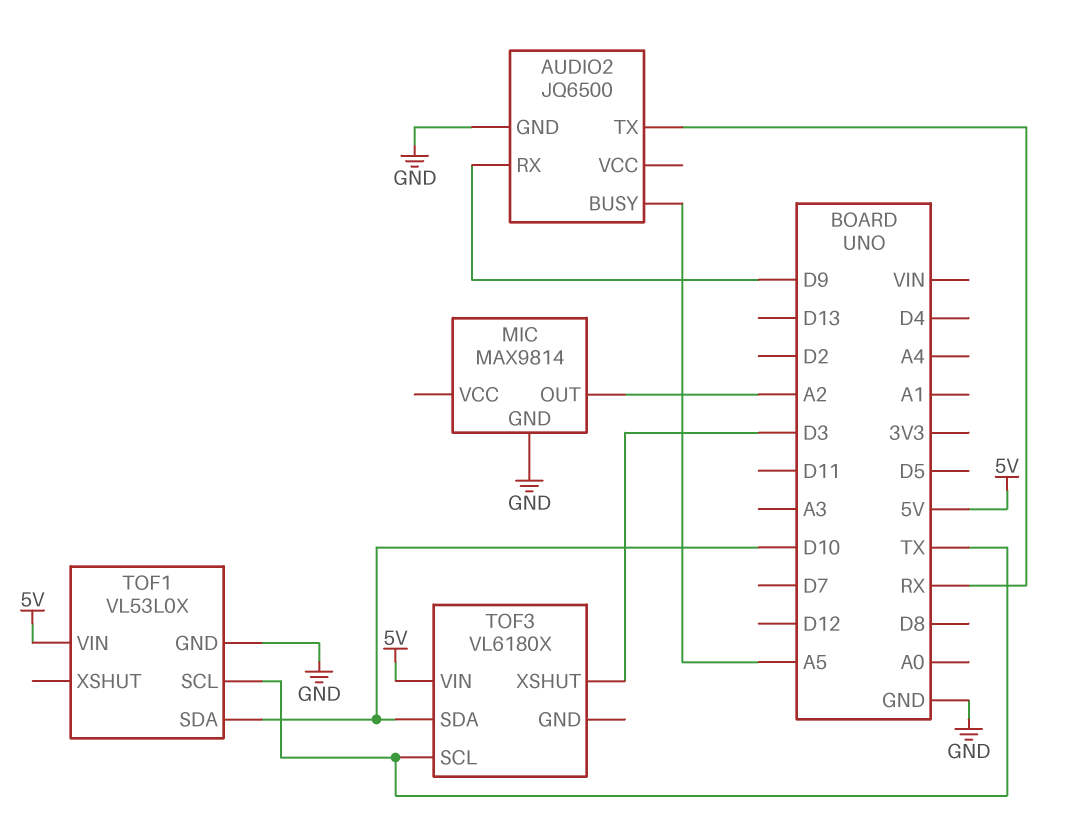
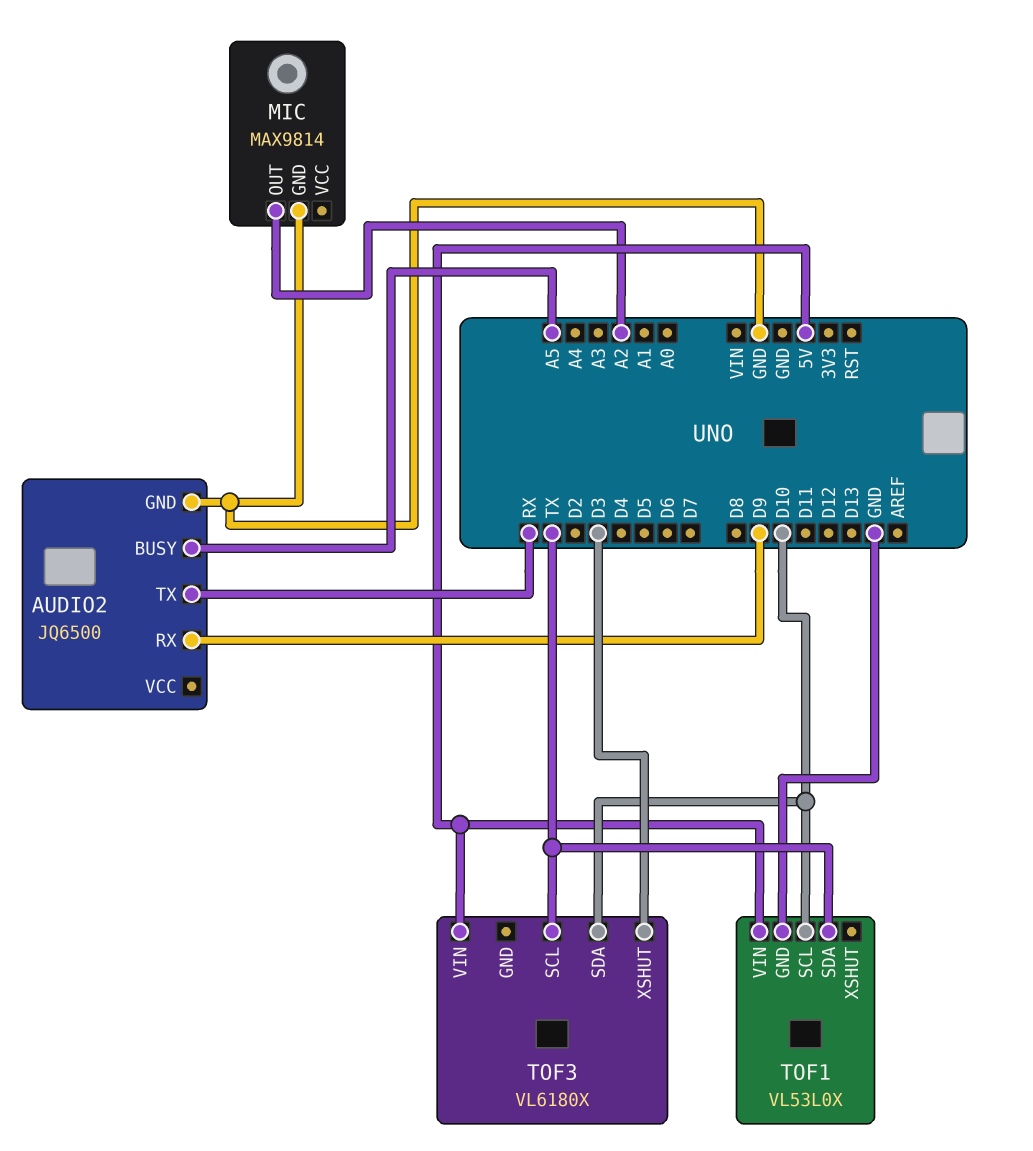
TOF1 pin SCL: TX -> D10
TOF1 pin SDA: D10 -> TX

